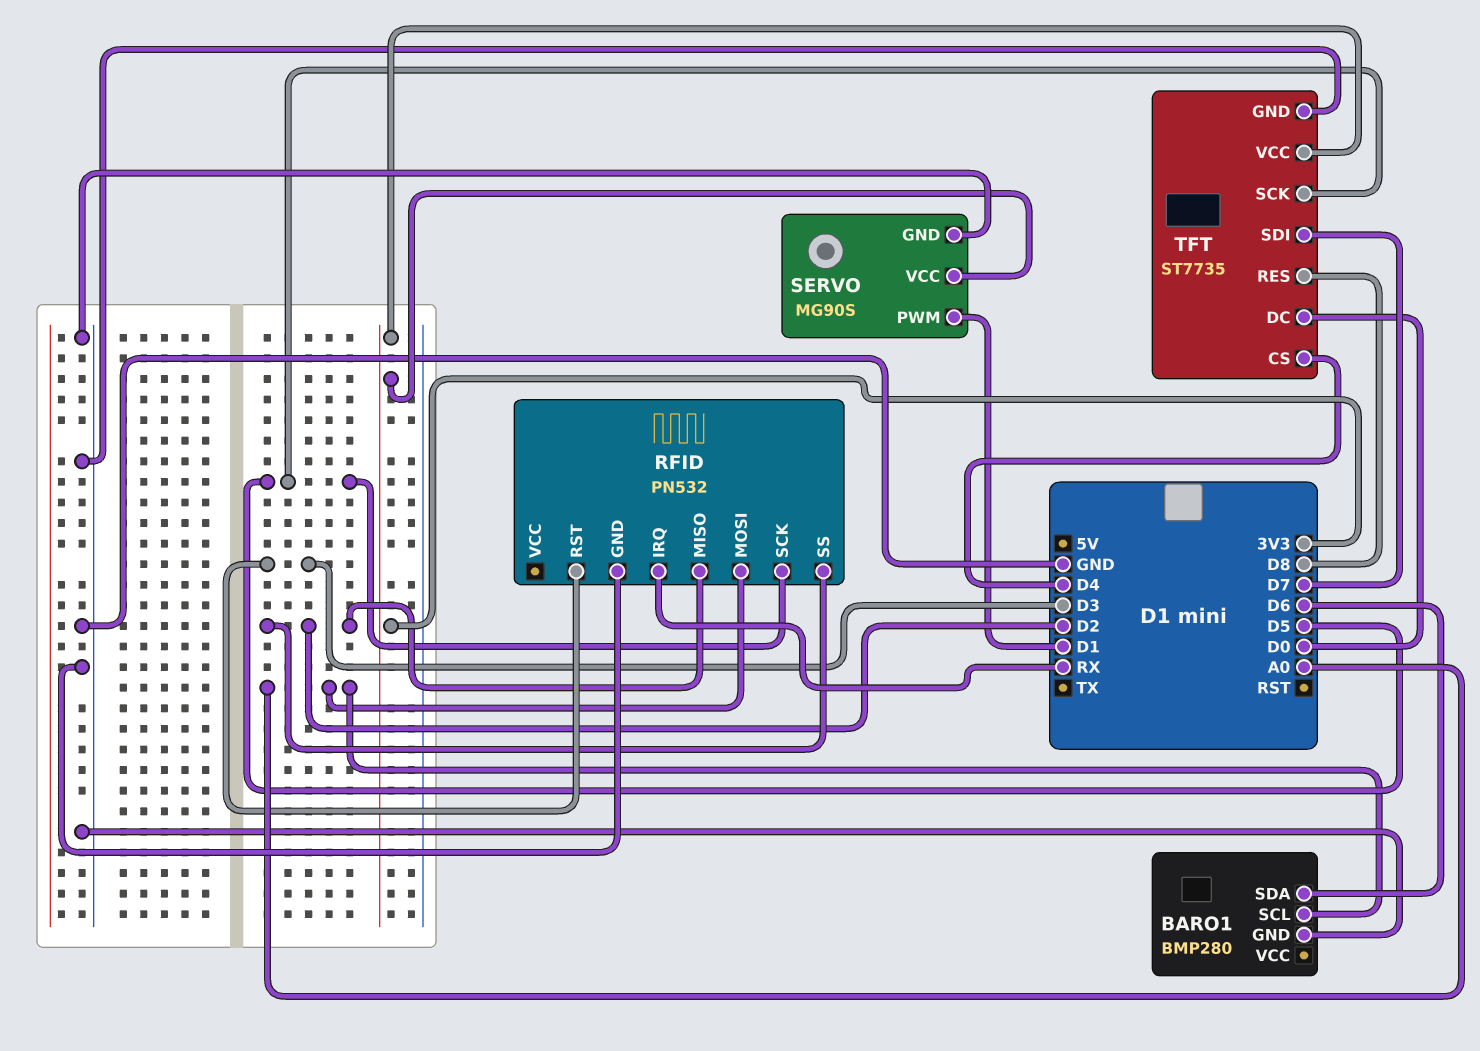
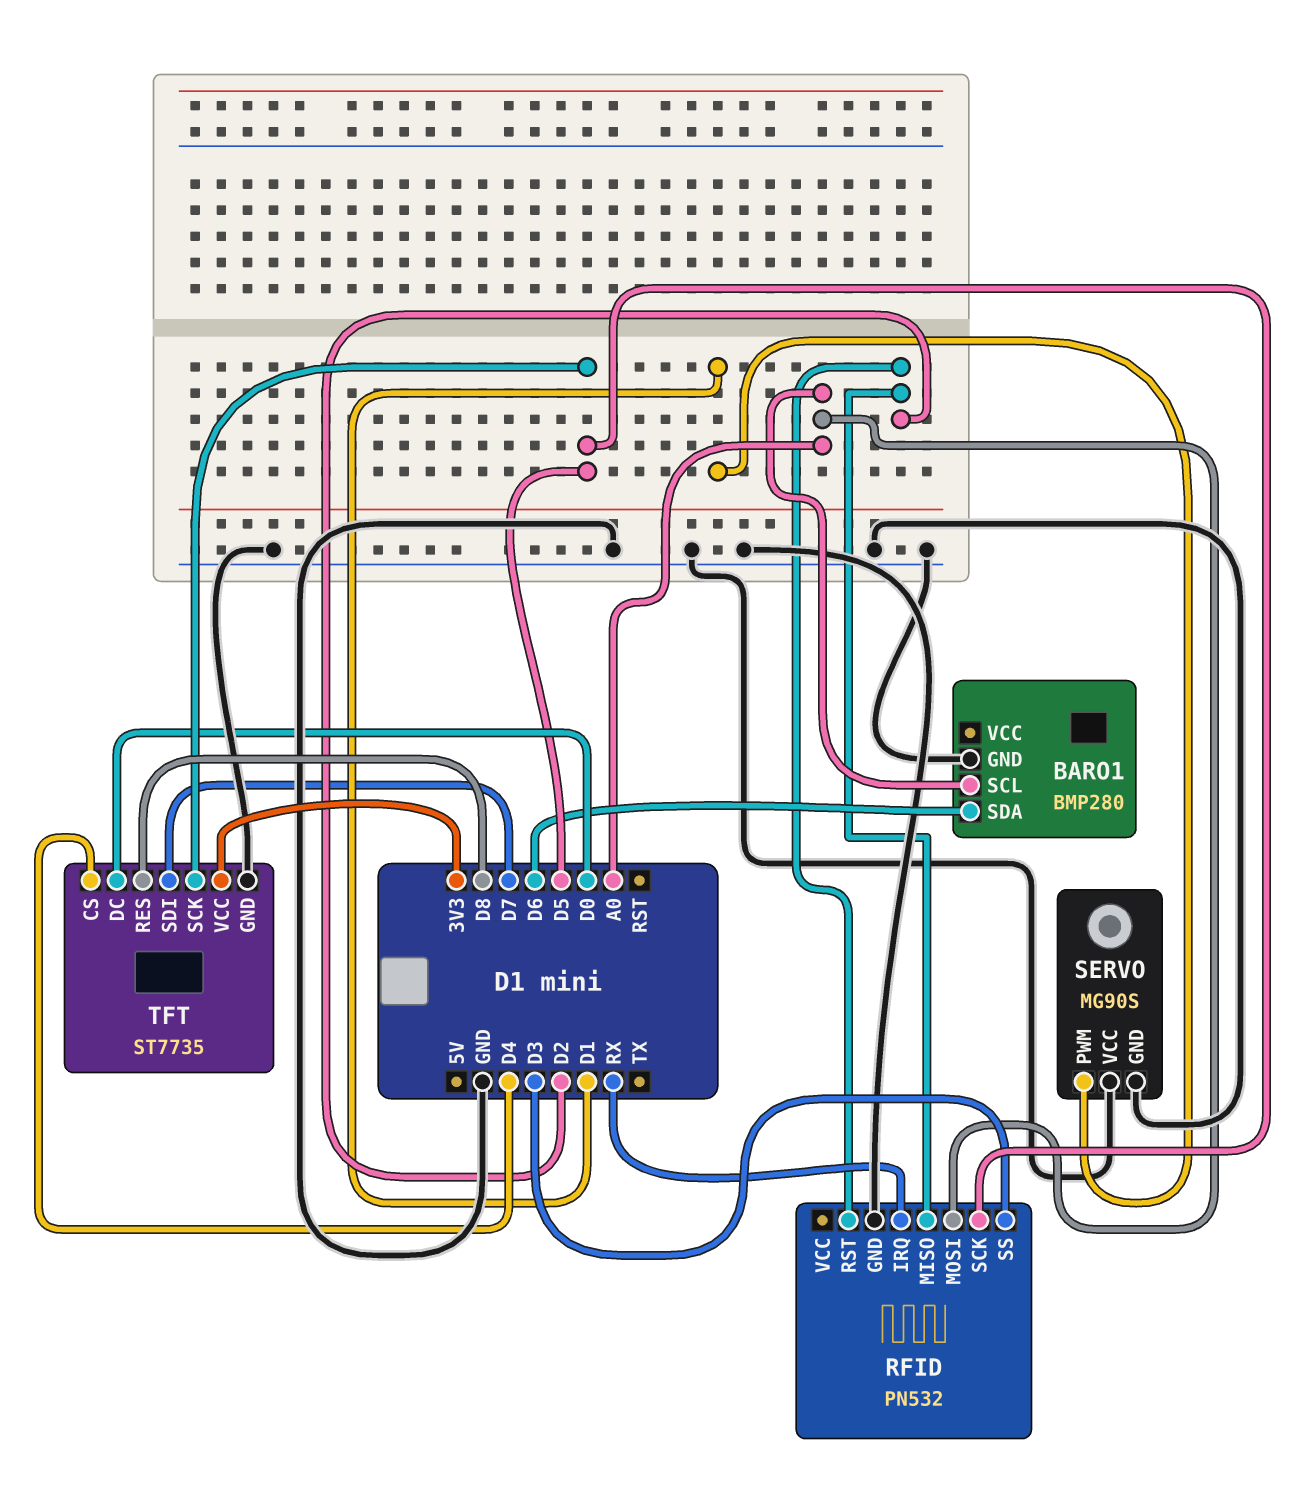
RFID pin RST: D3 -> D2
RFID pin SS: D2 -> D3
SERVO pin VCC: 3V3 -> GND

